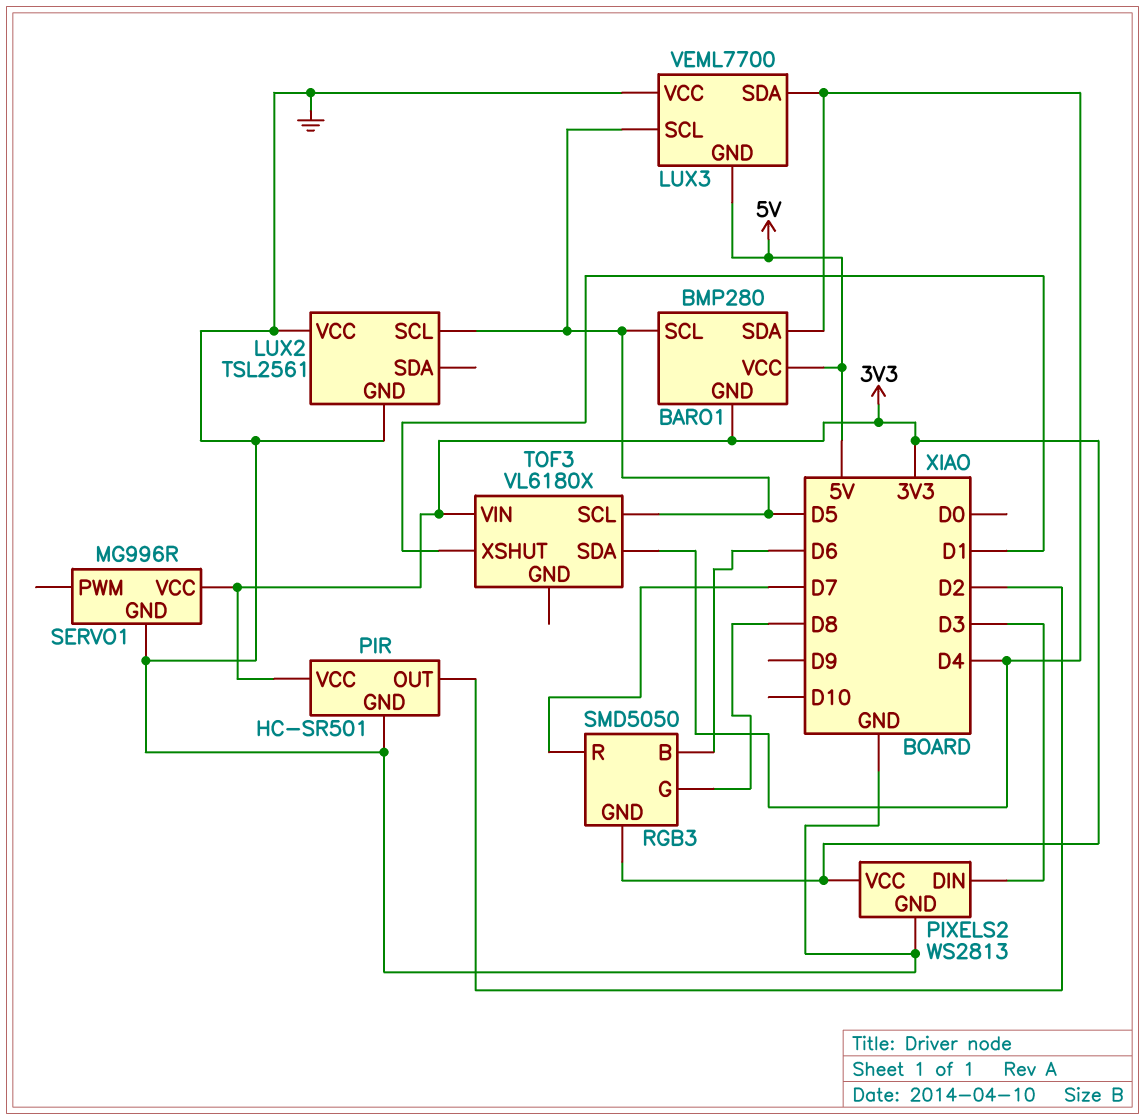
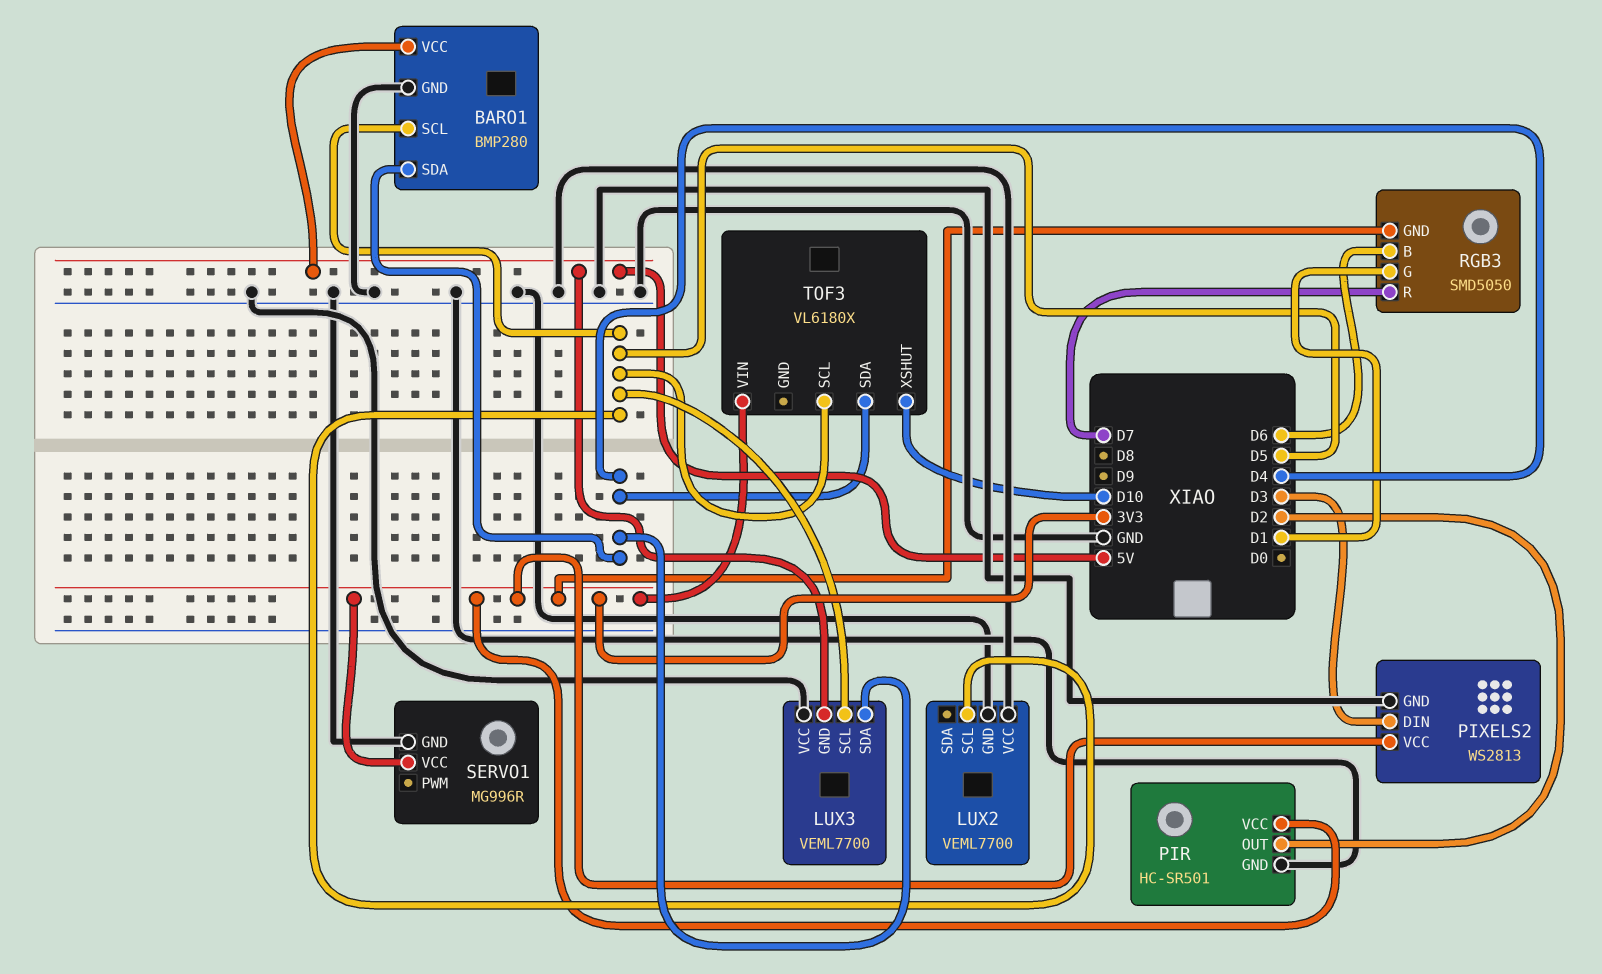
BARO1 pin GND: 3V3 -> GND
LUX2: TSL2561 -> VEML7700
RGB3 pin G: D8 -> D1
TOF3 pin XSHUT: D1 -> D10

